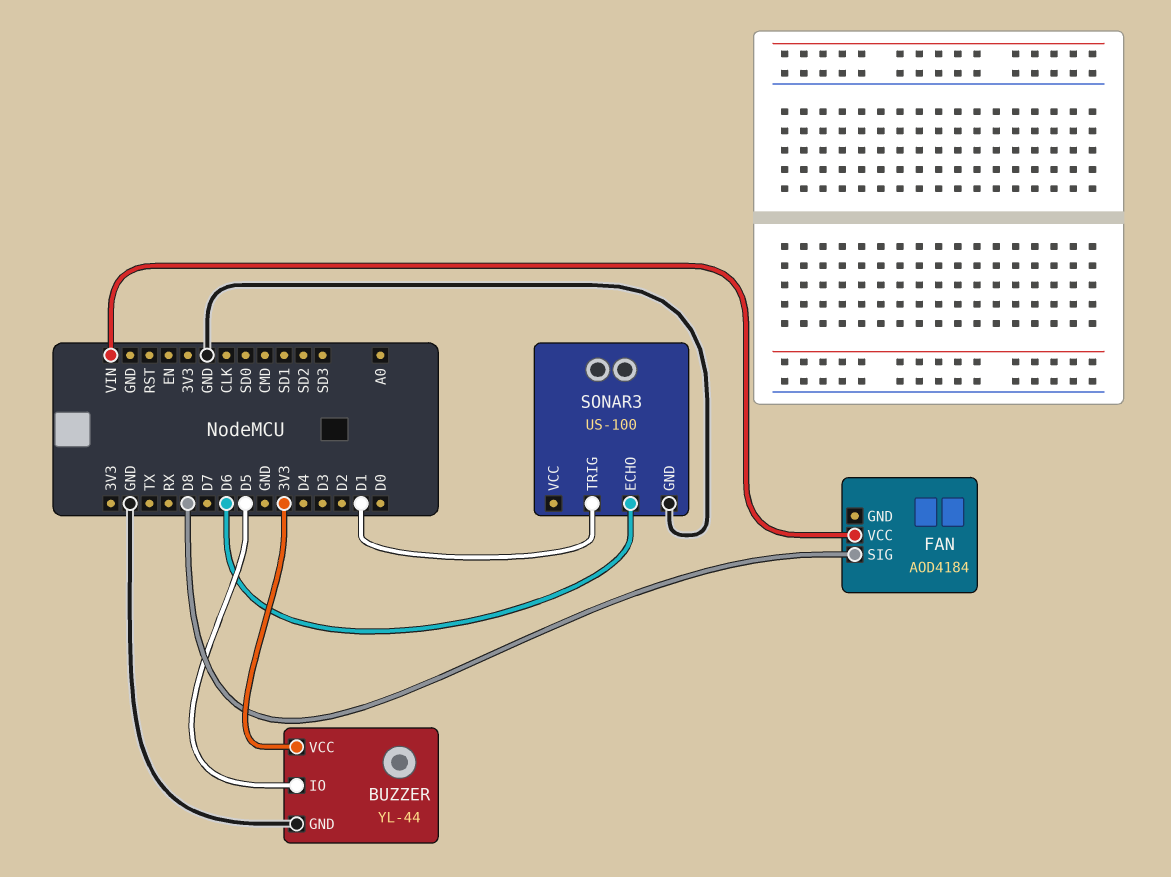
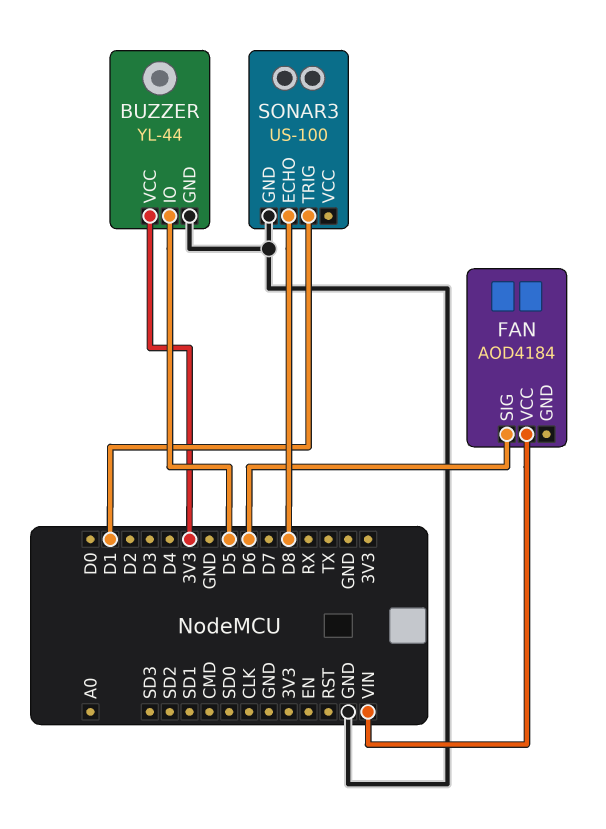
FAN pin SIG: D8 -> D6
SONAR3 pin ECHO: D6 -> D8

